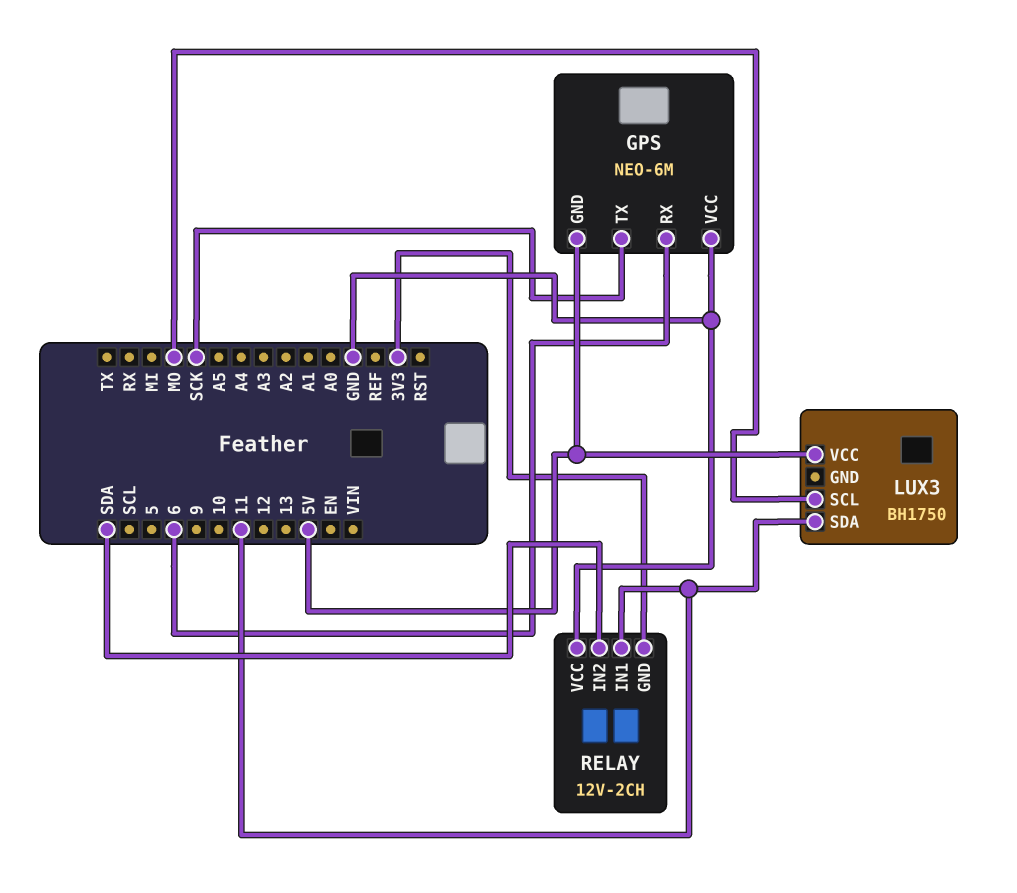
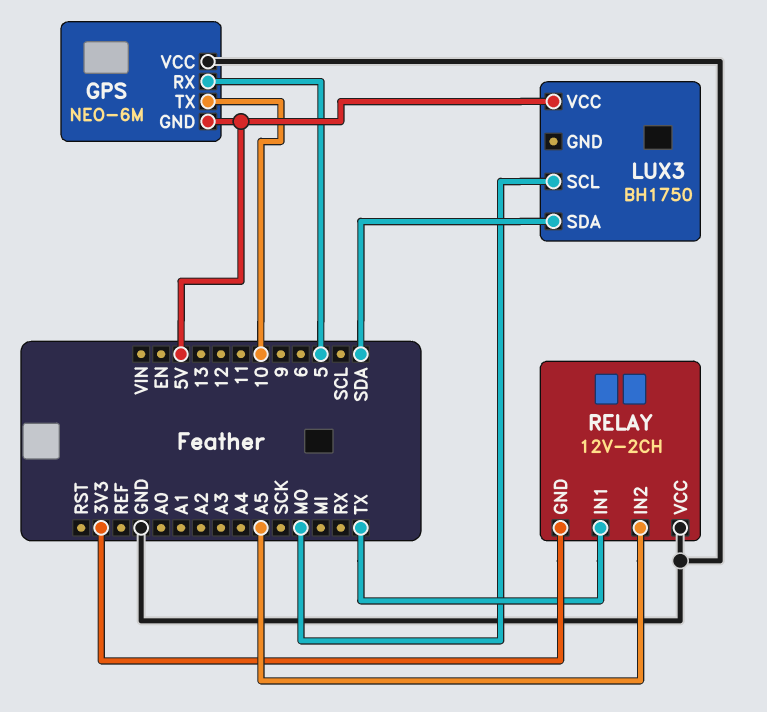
GPS pin RX: 6 -> 5
GPS pin TX: SCK -> 10
LUX3 pin SDA: 11 -> SDA
RELAY pin IN1: 11 -> TX
RELAY pin IN2: SDA -> A5

